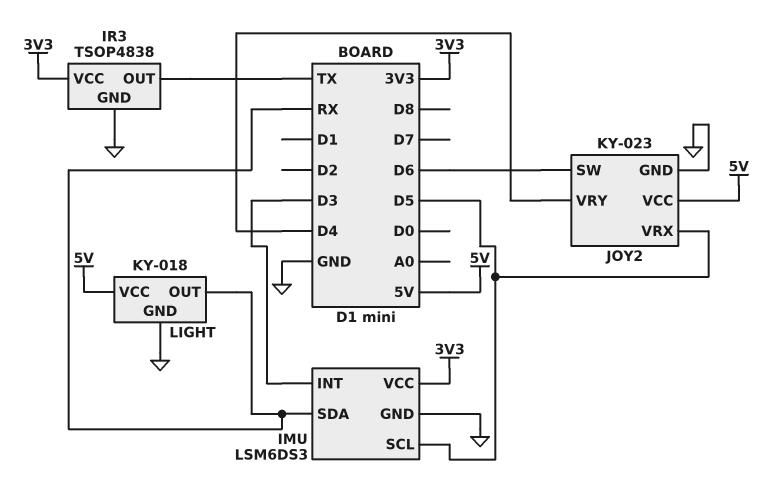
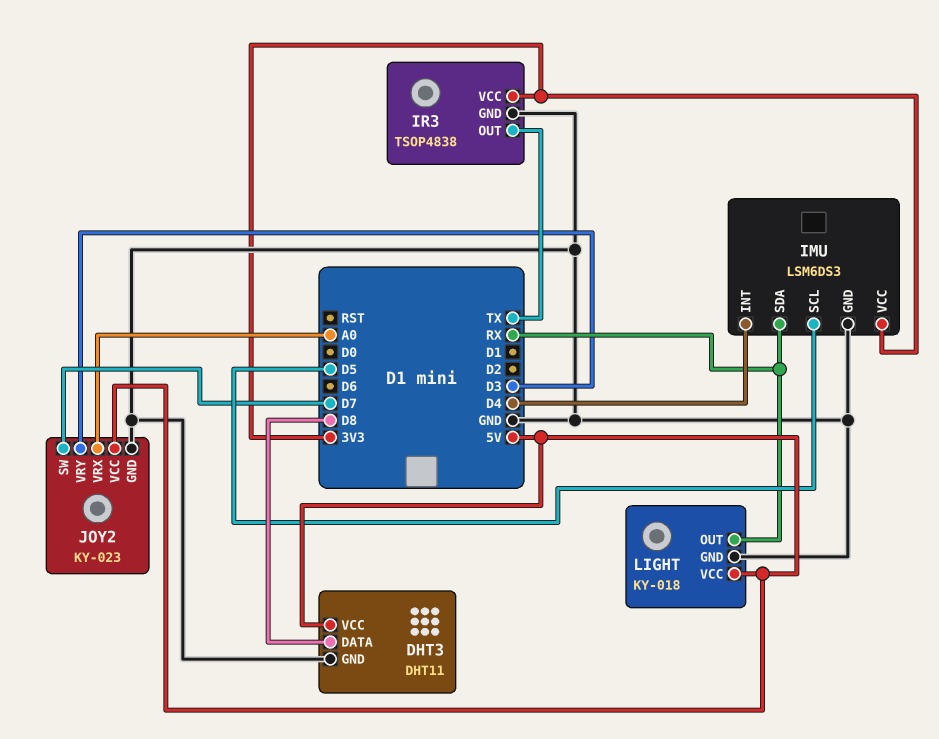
DHT3: none -> DHT11
DHT3 pin DATA: none -> D8
DHT3 pin GND: none -> GND
DHT3 pin VCC: none -> 5V
IMU pin INT: D3 -> D4
JOY2 pin SW: D6 -> D7
JOY2 pin VRX: D5 -> A0
JOY2 pin VRY: D4 -> D3

